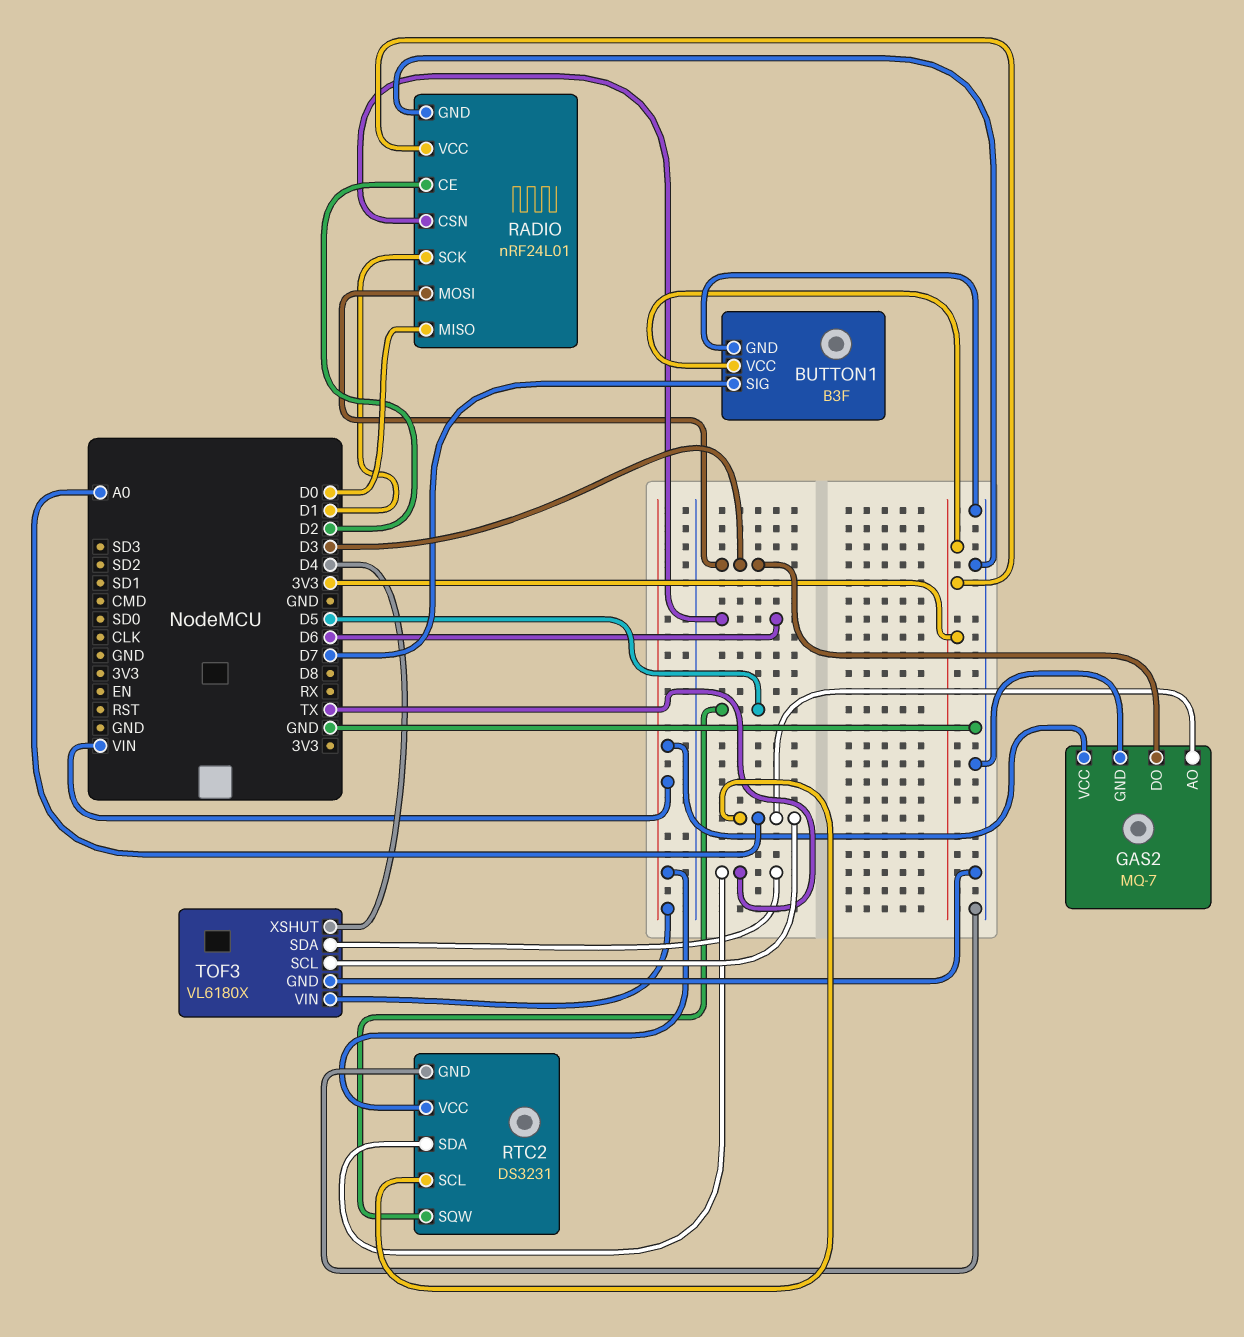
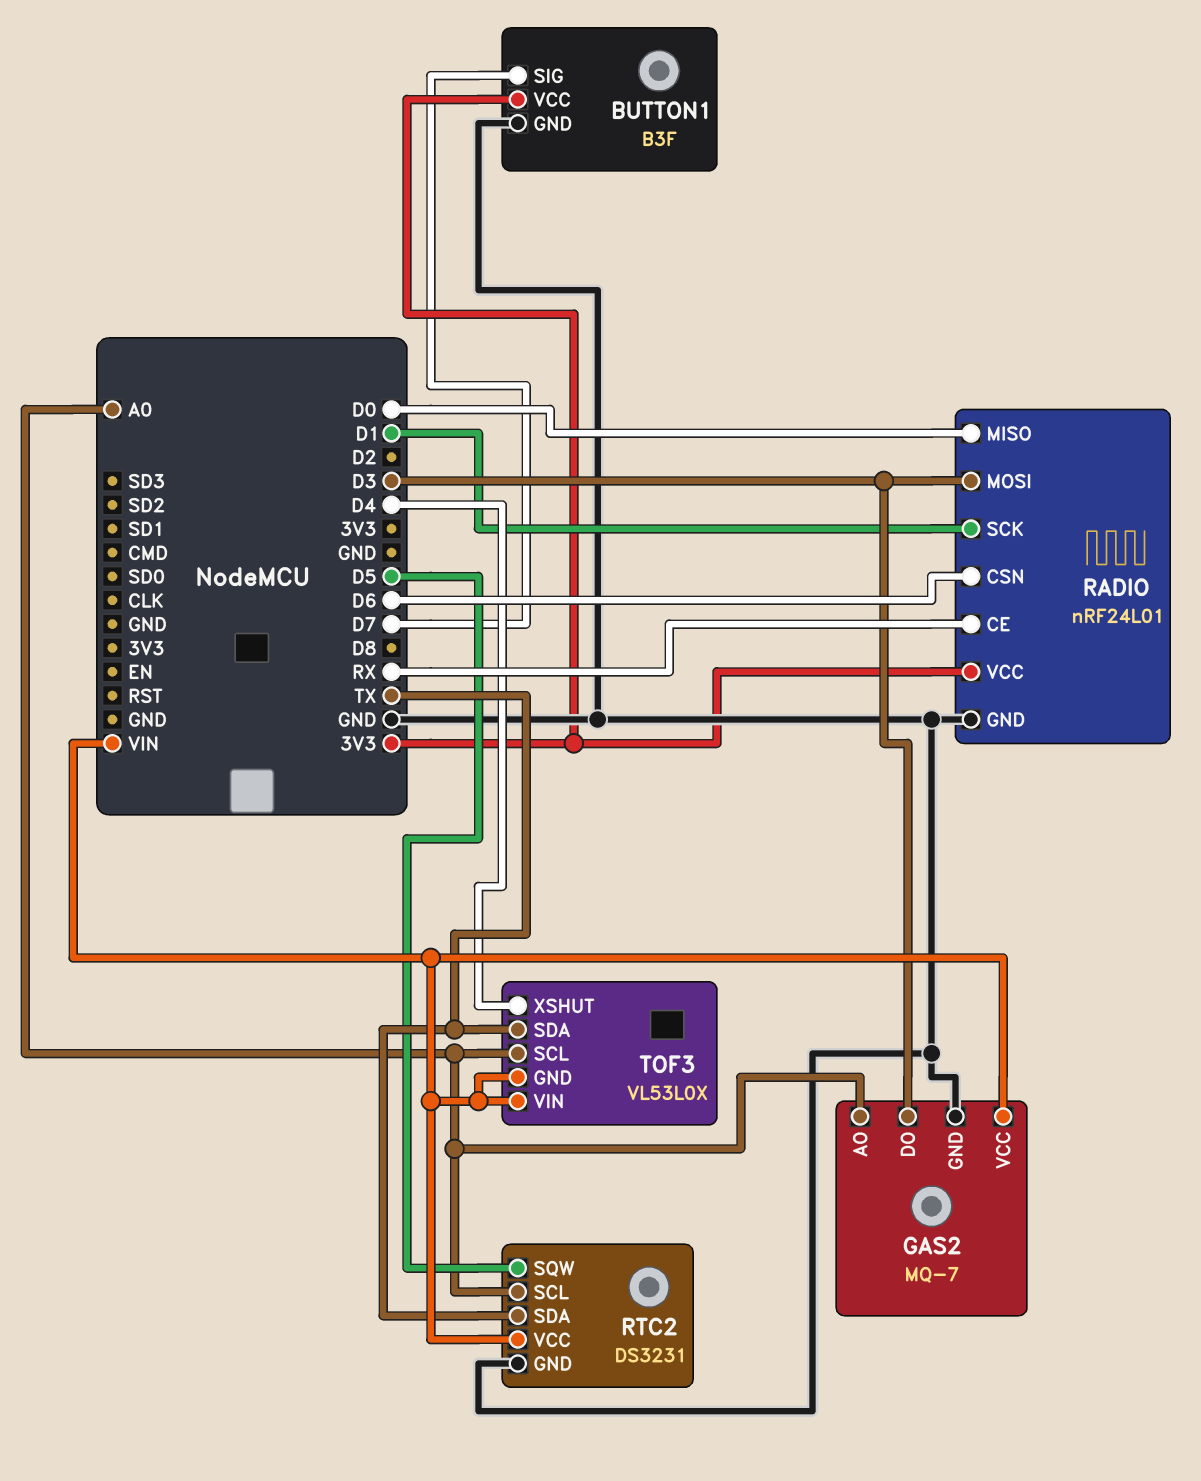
RADIO pin CE: D2 -> RX
TOF3: VL6180X -> VL53L0X
TOF3 pin GND: GND -> VIN

